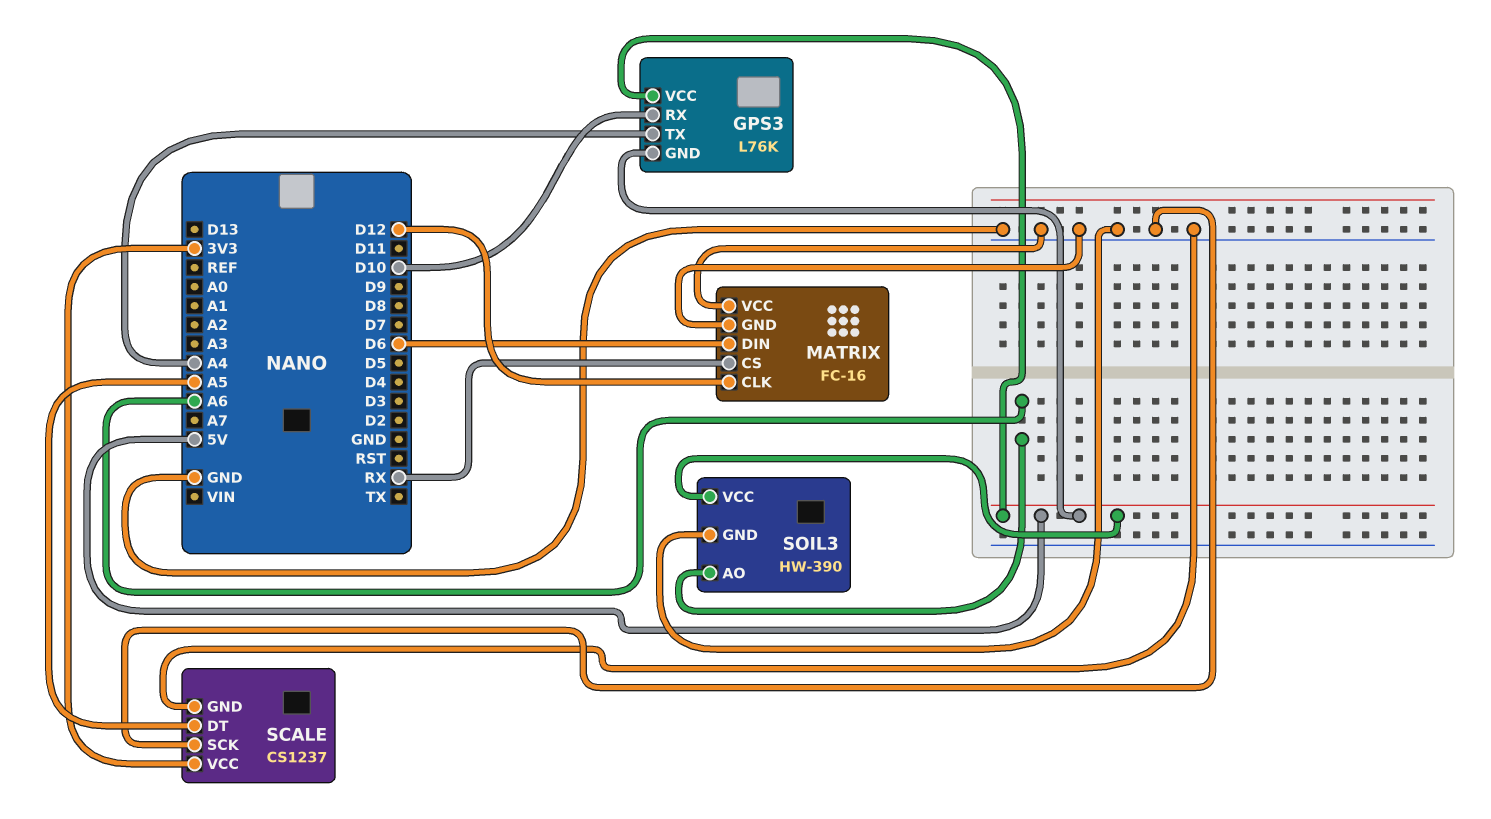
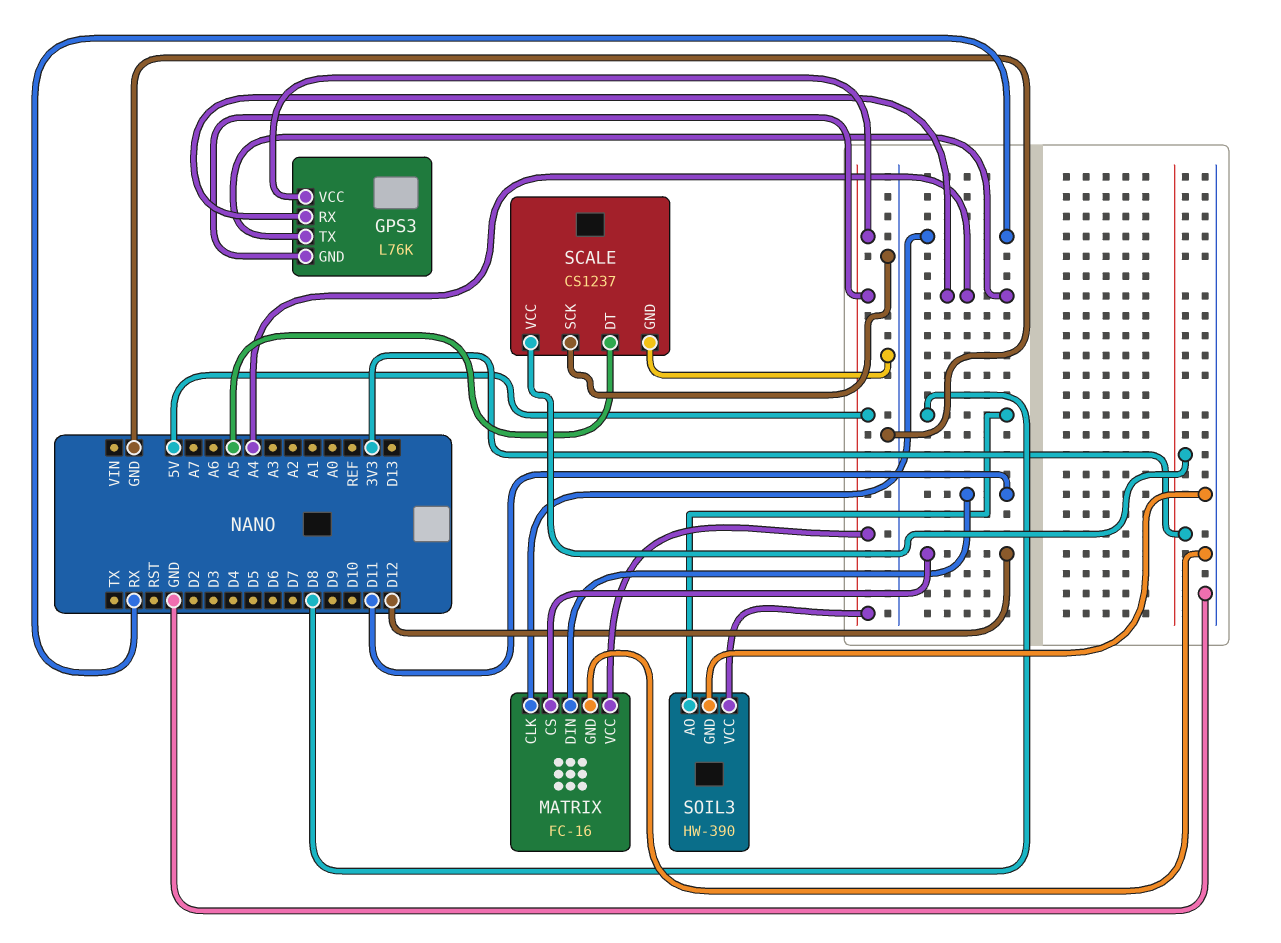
GPS3 pin RX: D10 -> A4
MATRIX pin CLK: D12 -> RX
MATRIX pin CS: RX -> D12
MATRIX pin DIN: D6 -> D11
MATRIX pin VCC: GND -> 5V
SOIL3 pin AO: A6 -> D8

